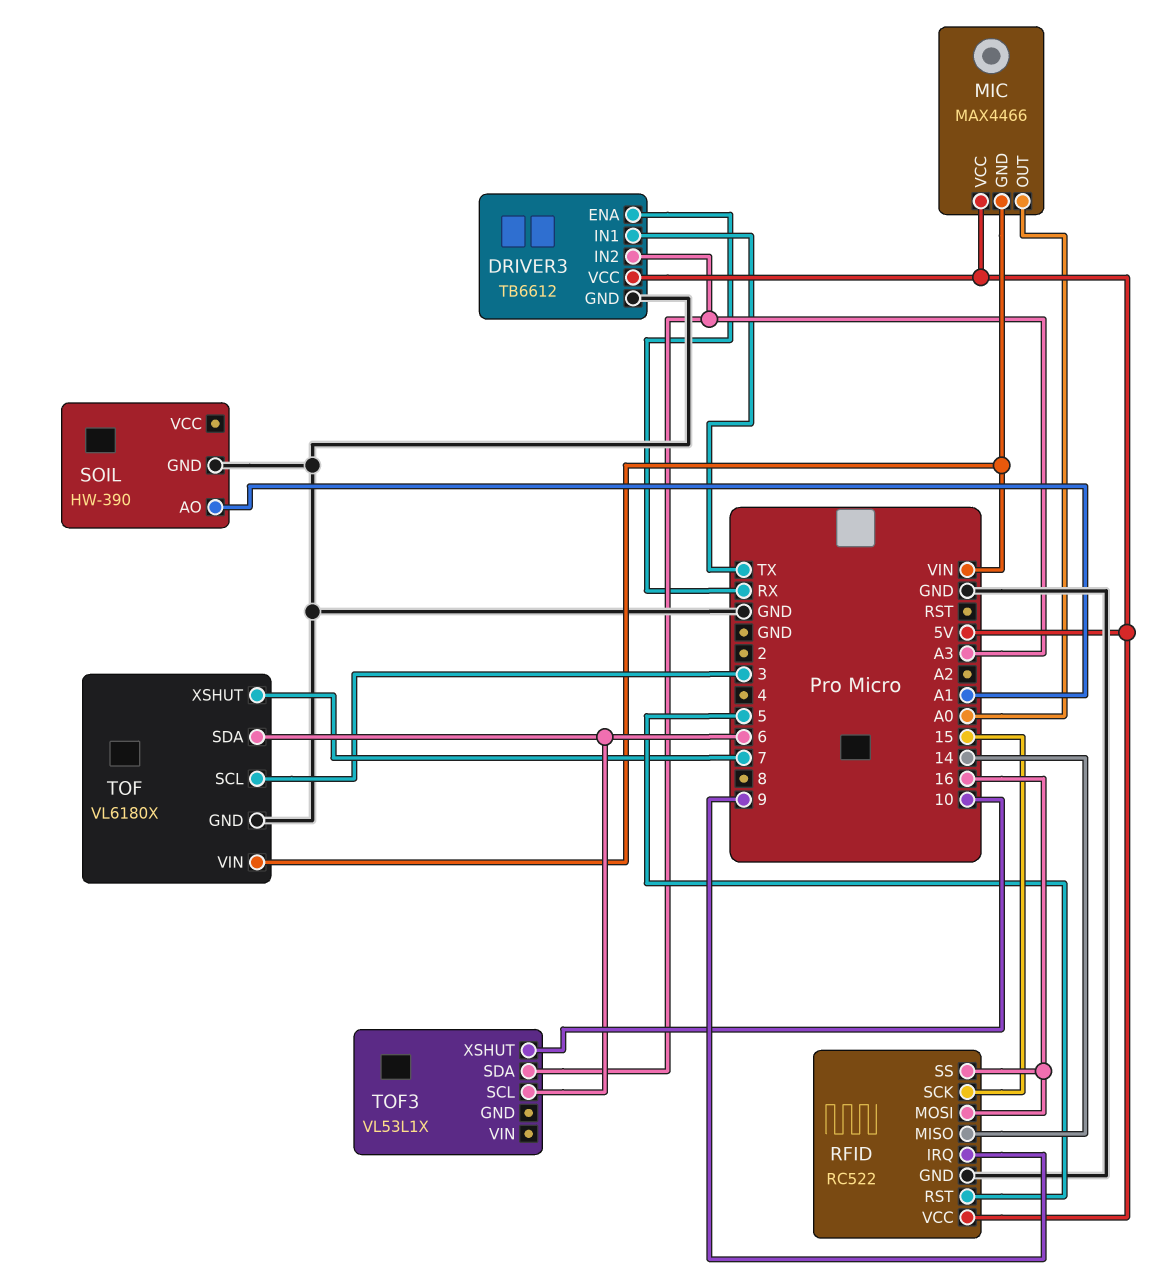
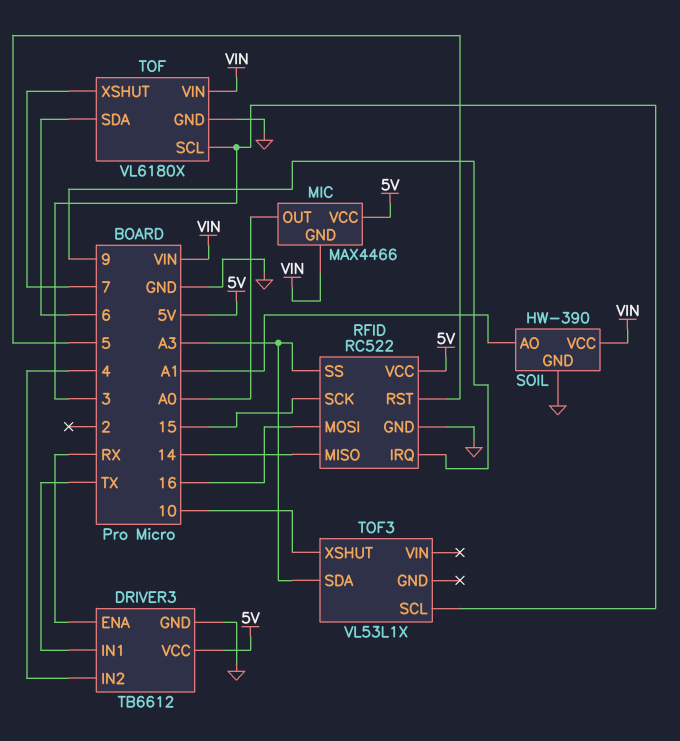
DRIVER3 pin IN2: A3 -> 4
RFID pin SS: 16 -> A3
SOIL pin VCC: none -> VIN
TOF3 pin SCL: 6 -> 3

